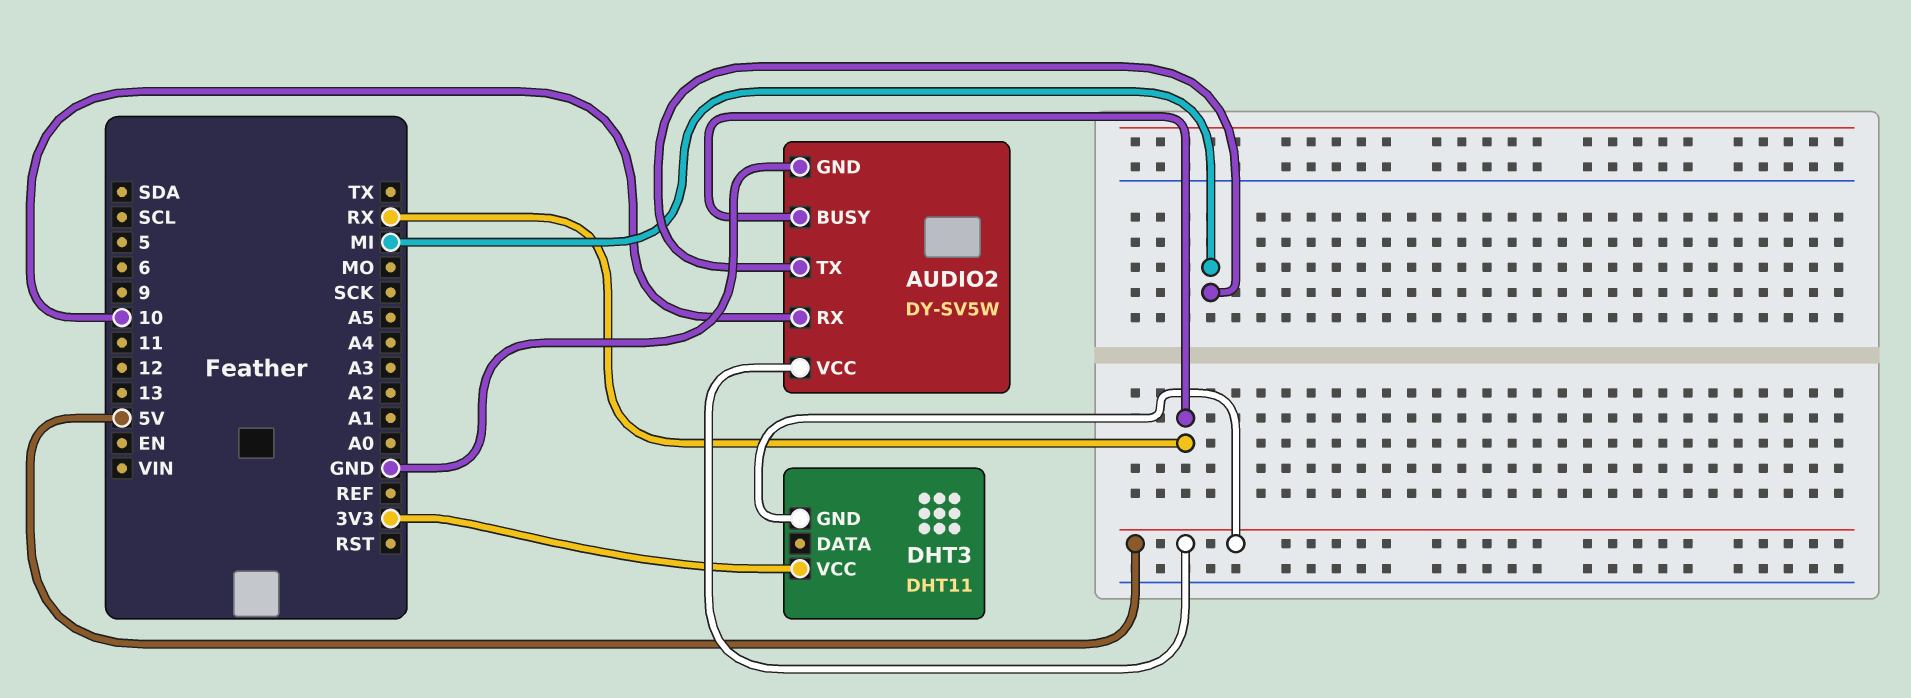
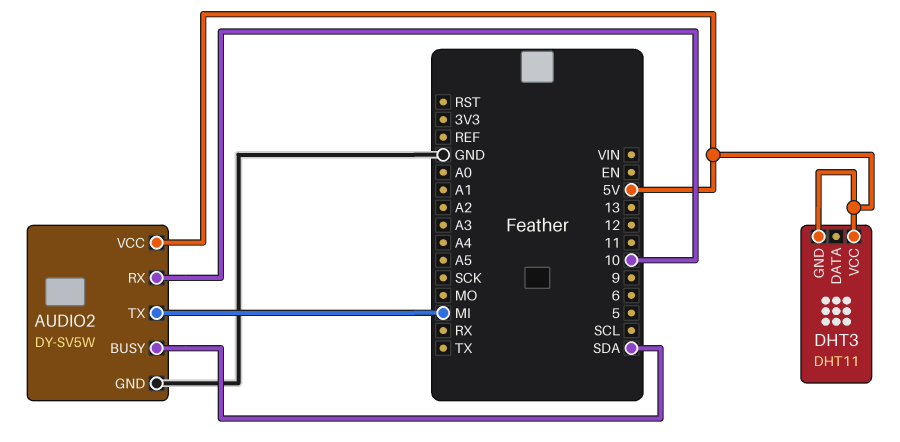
AUDIO2 pin BUSY: RX -> SDA
DHT3 pin VCC: 3V3 -> 5V

